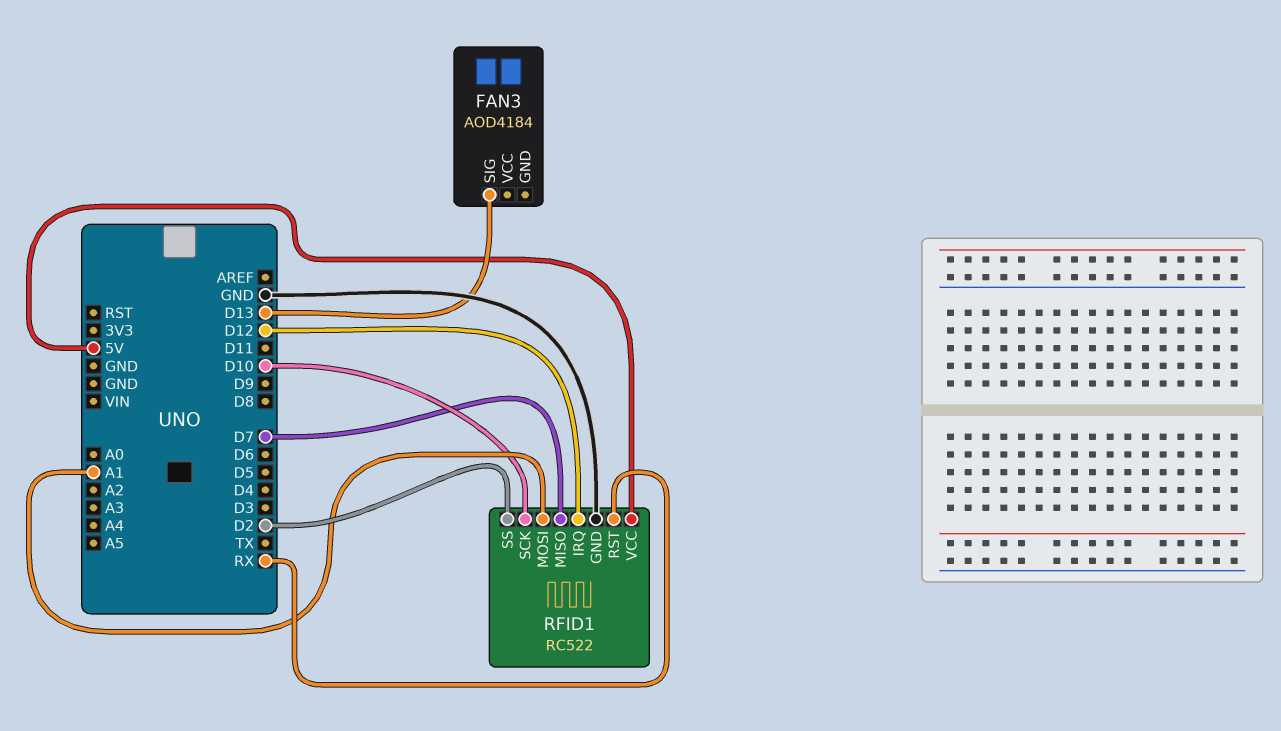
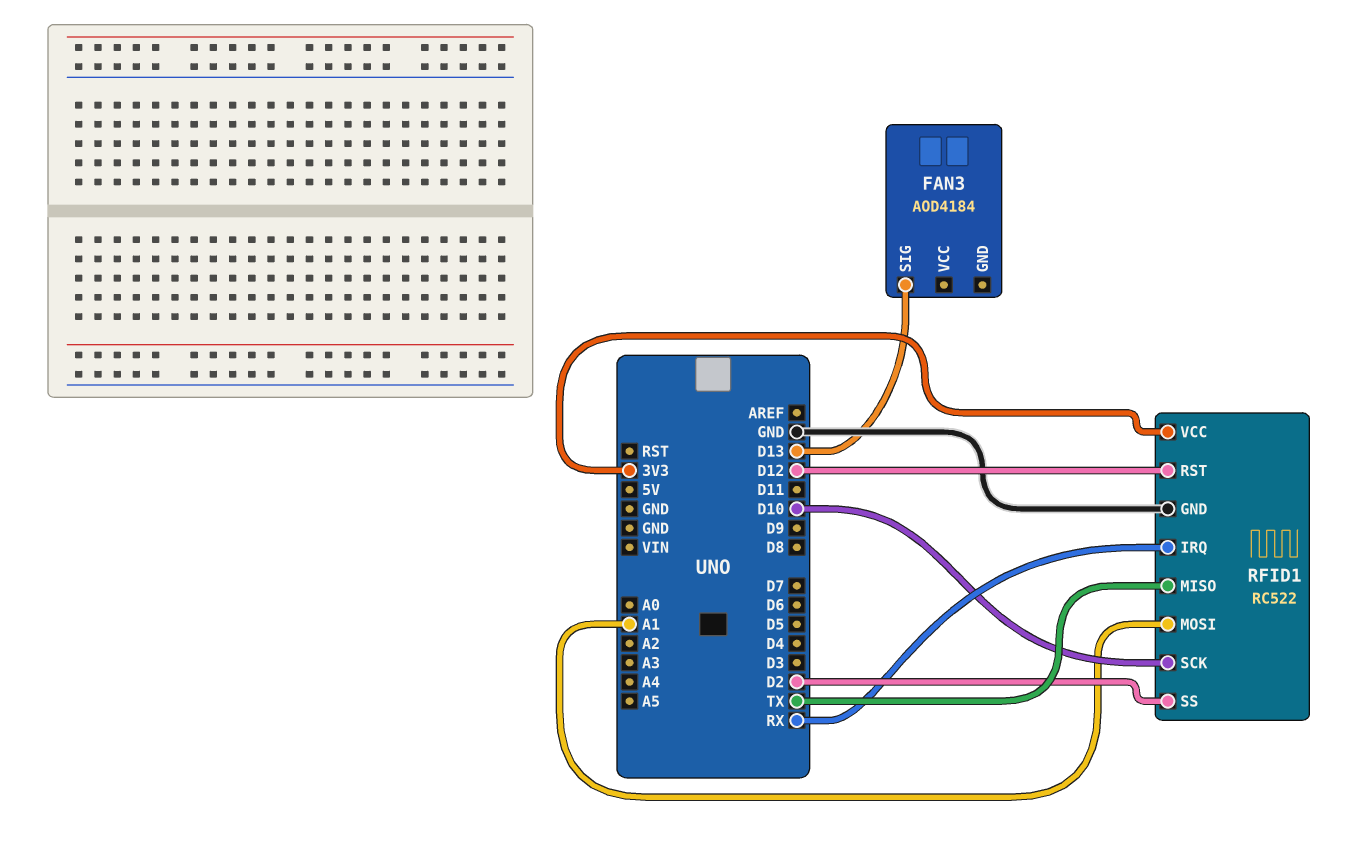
RFID1 pin IRQ: D12 -> RX
RFID1 pin MISO: D7 -> TX
RFID1 pin RST: RX -> D12
RFID1 pin VCC: 5V -> 3V3

